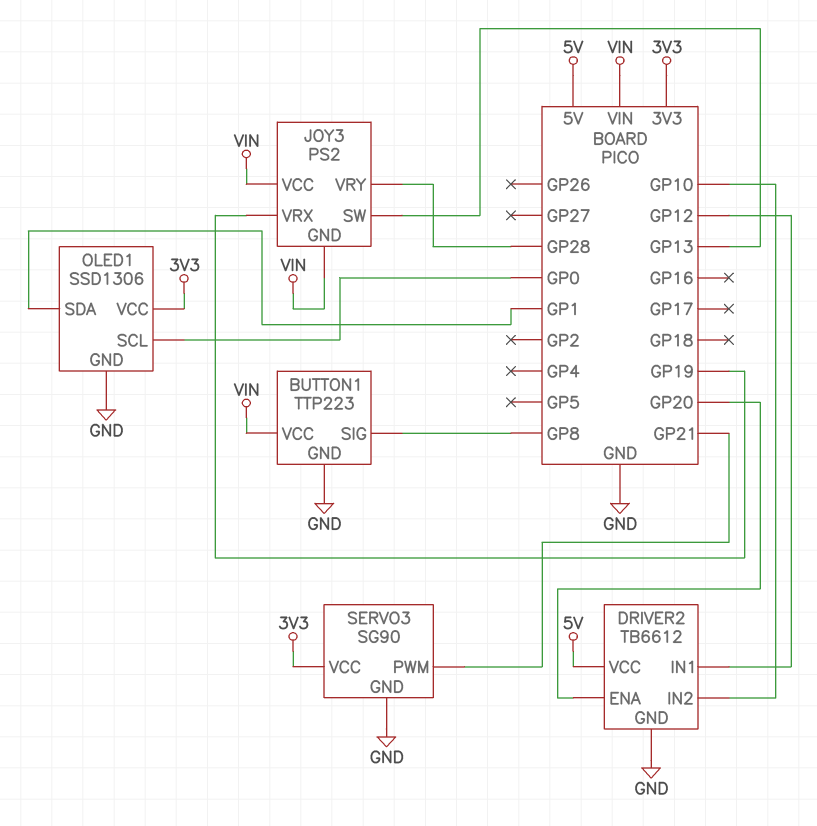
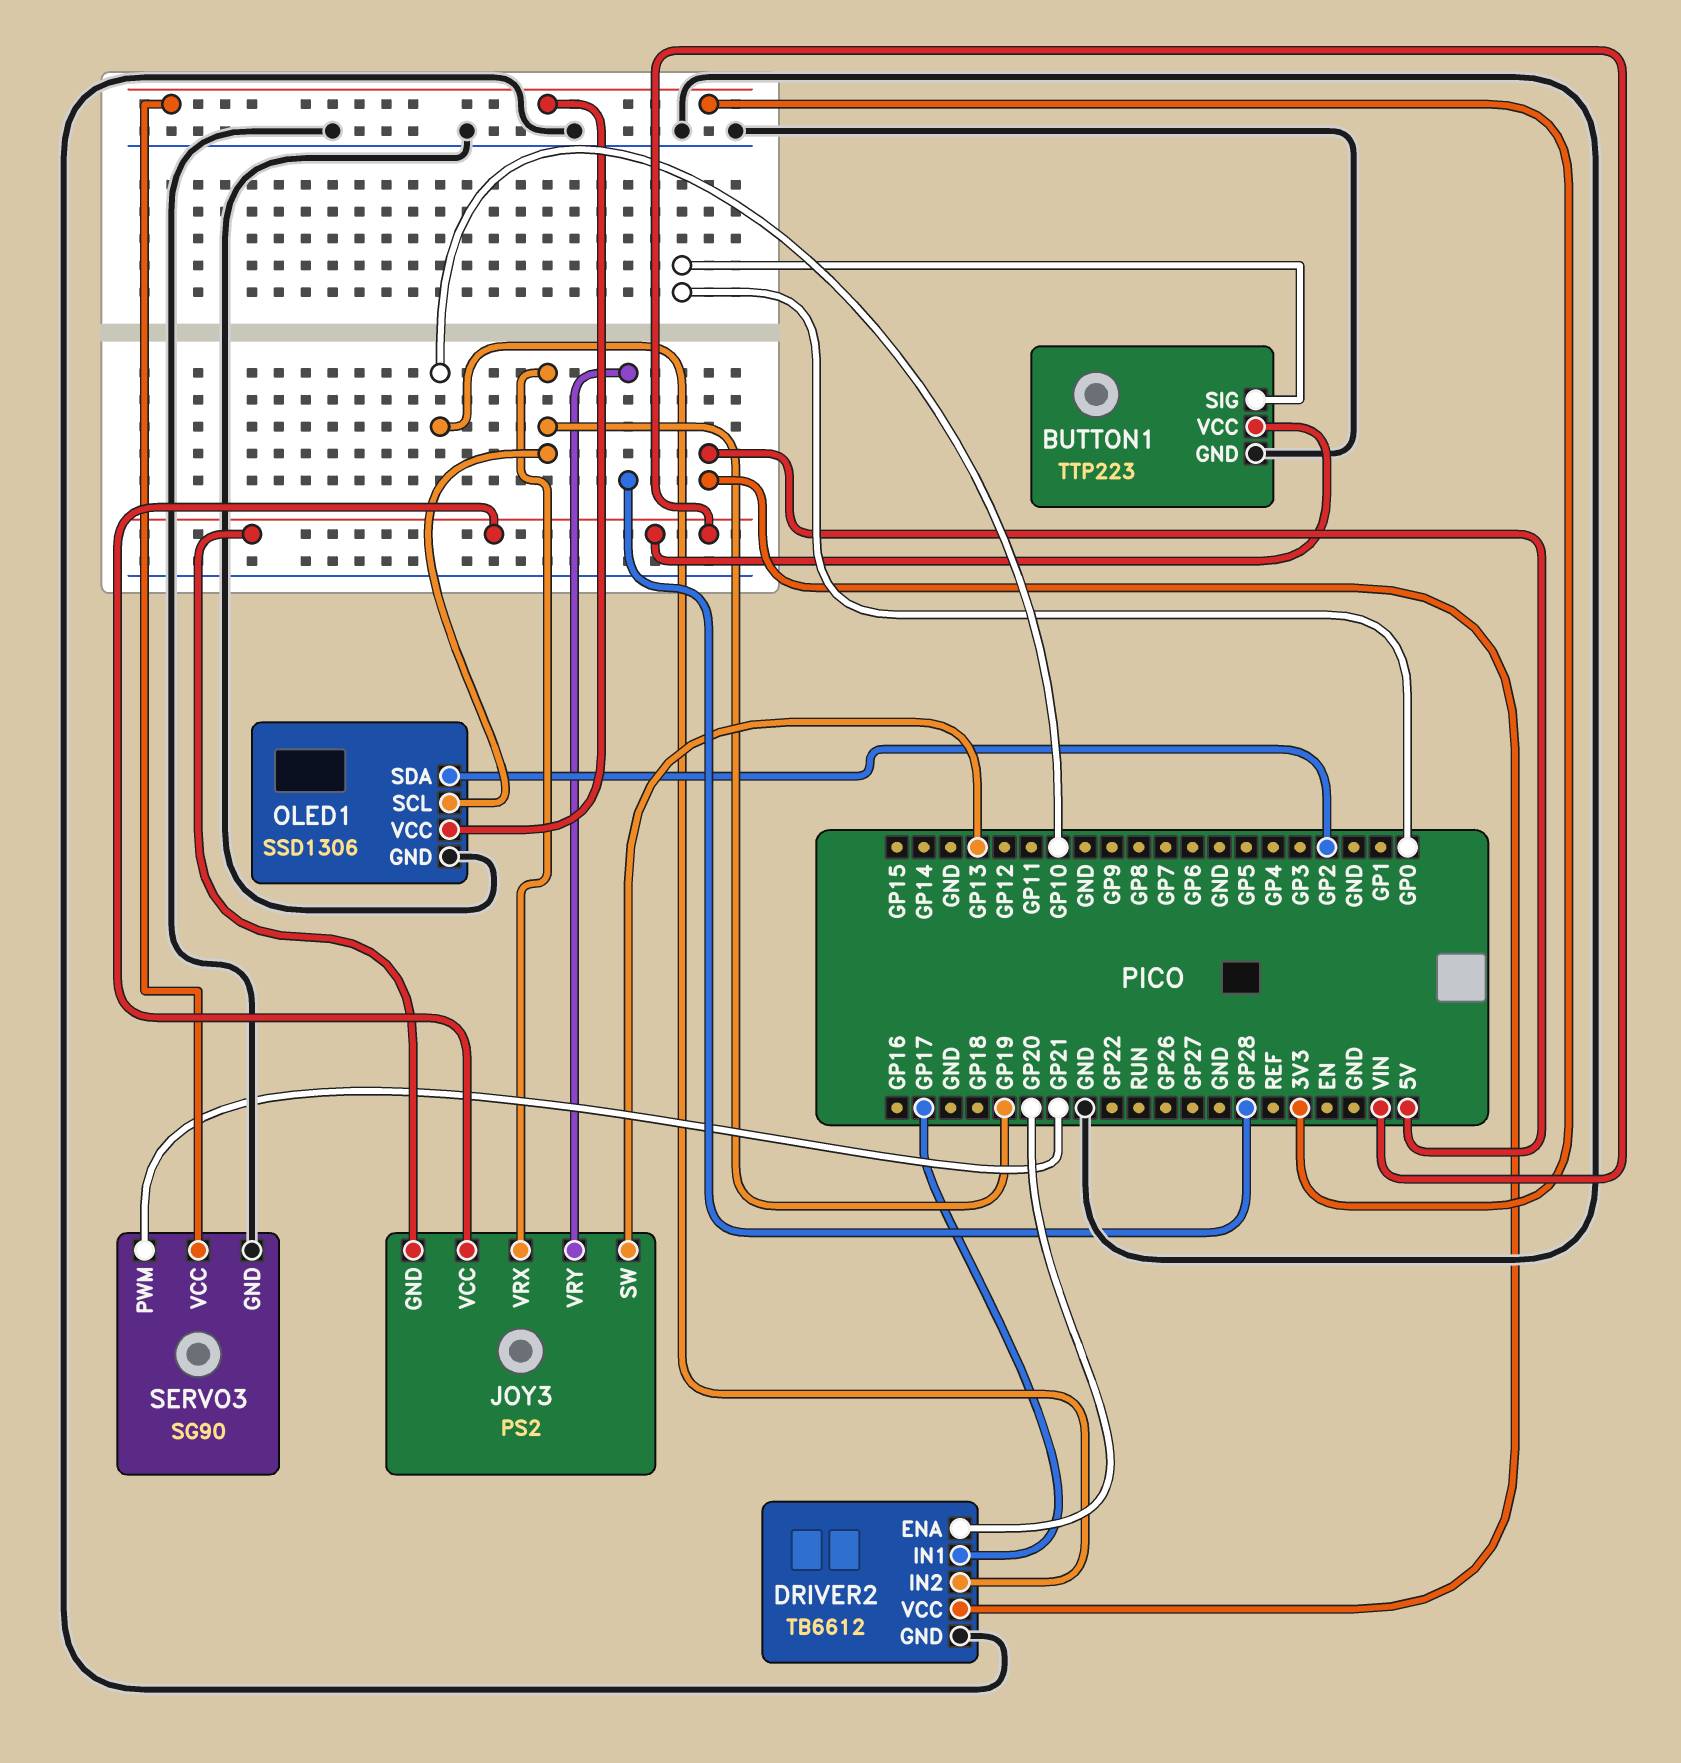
BUTTON1 pin SIG: GP8 -> GP0
DRIVER2 pin IN1: GP12 -> GP17
OLED1 pin SCL: GP0 -> GP19
OLED1 pin SDA: GP1 -> GP2

